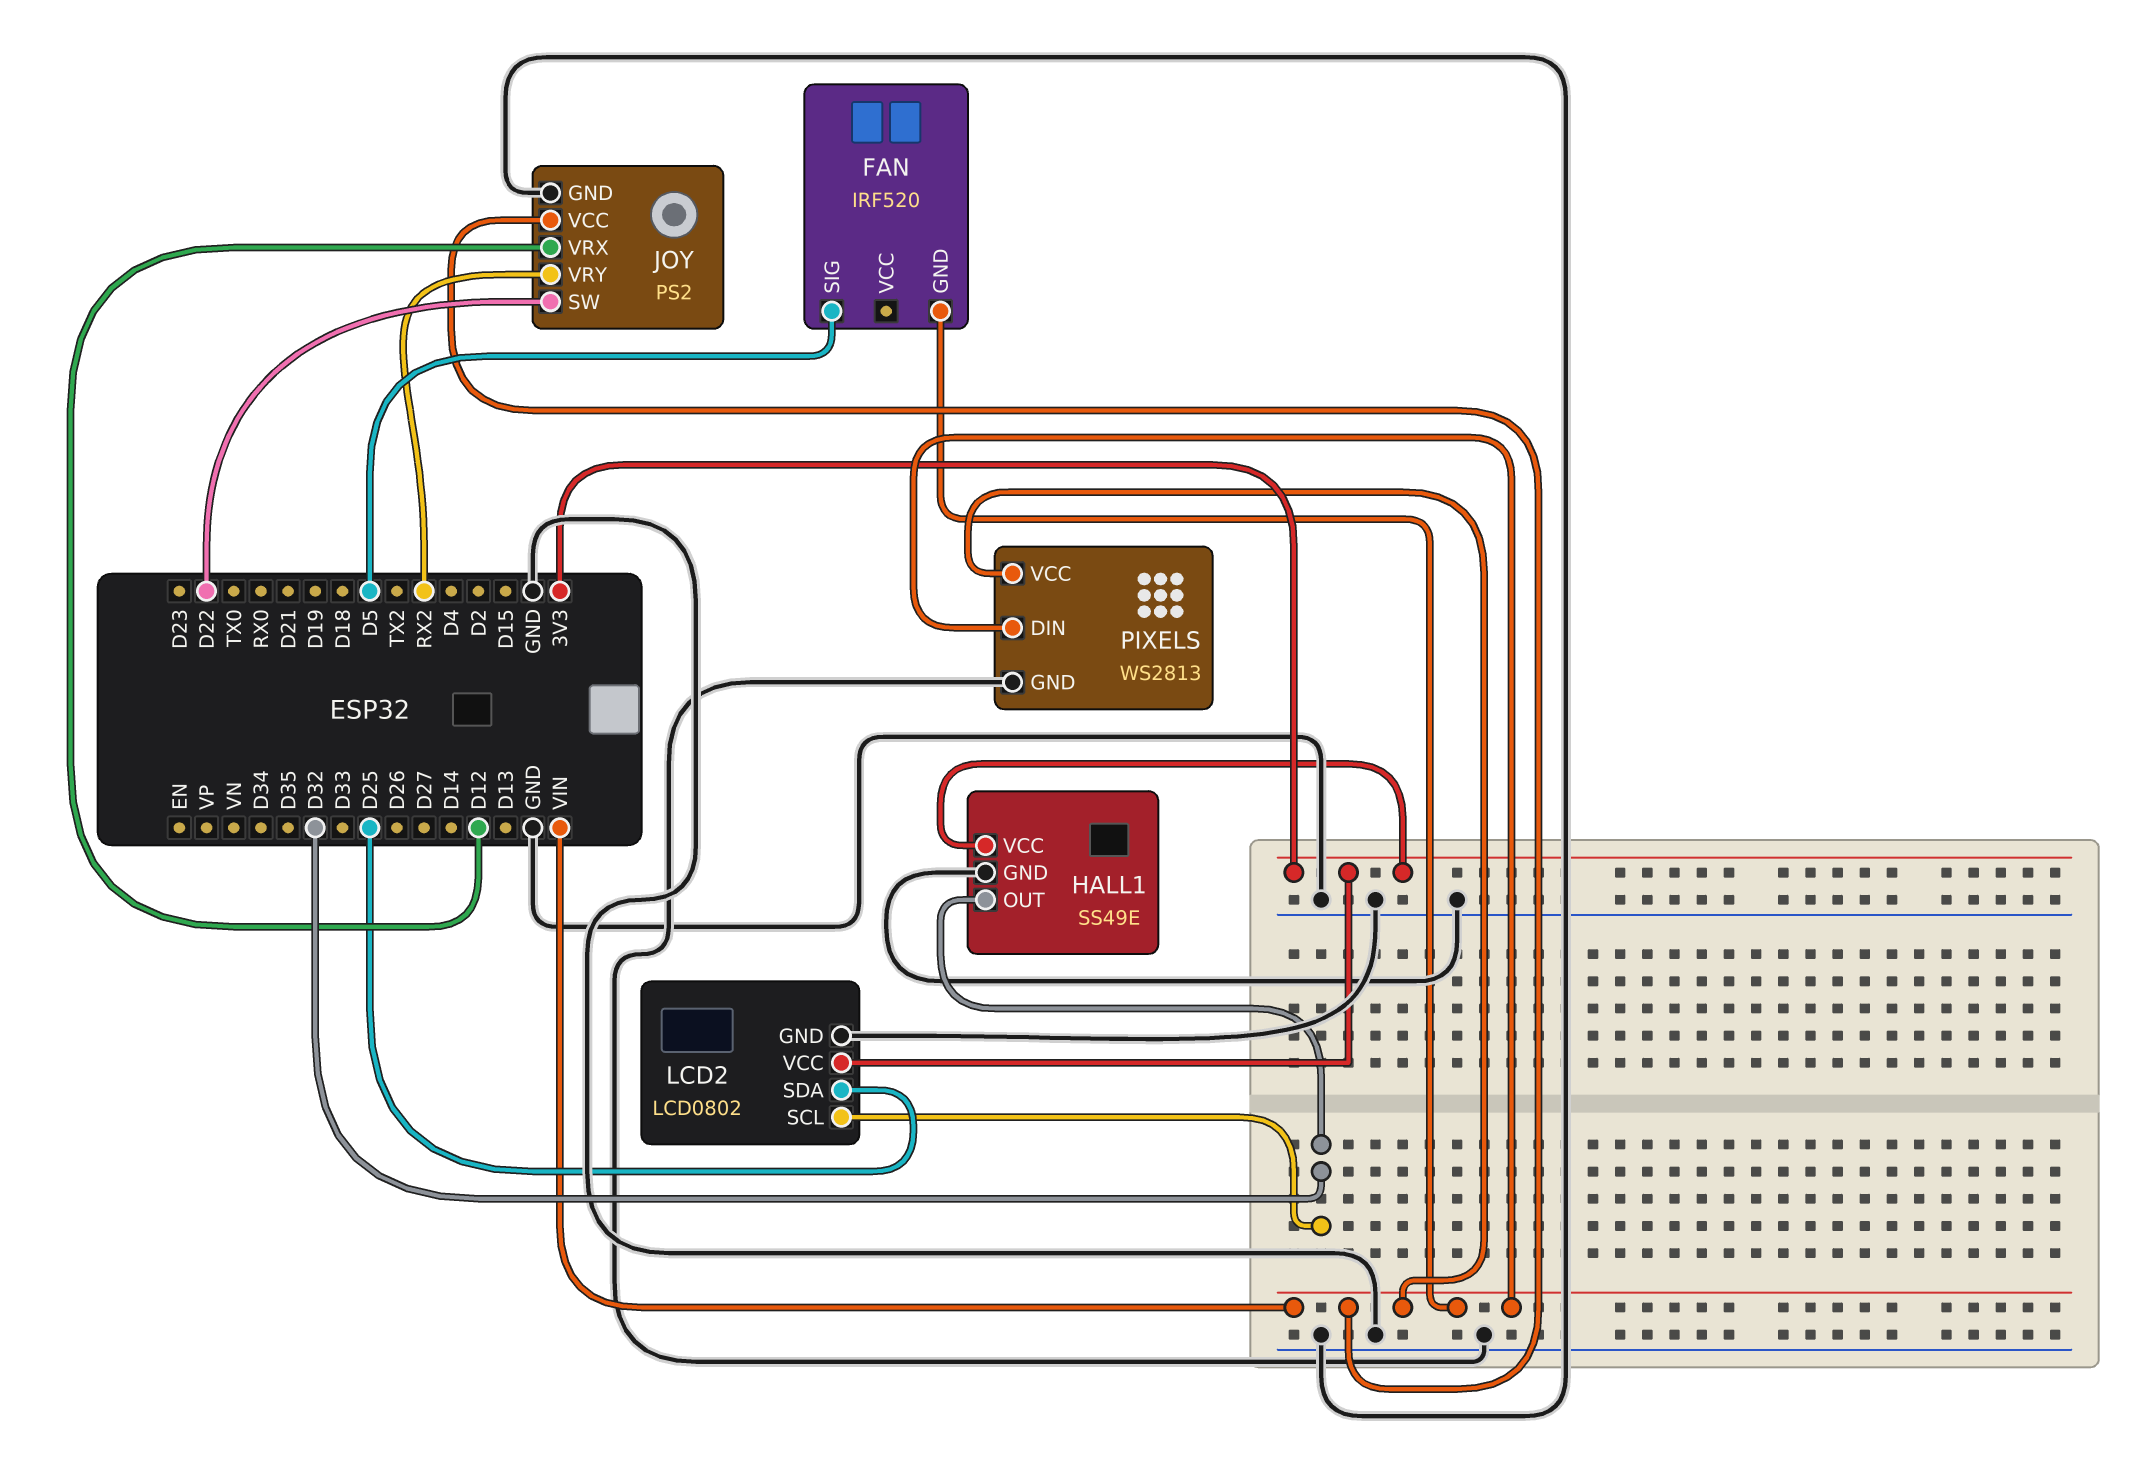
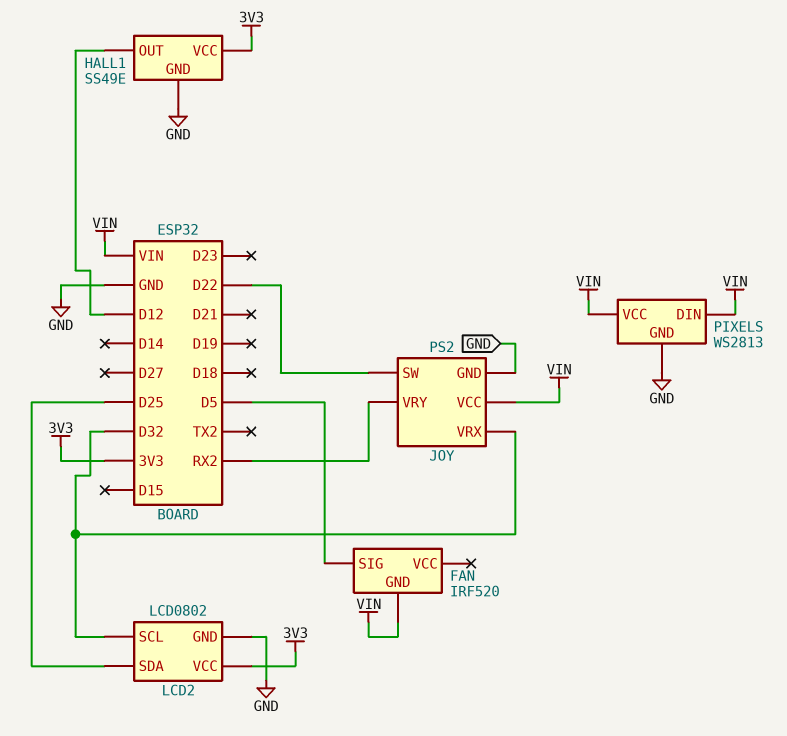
HALL1 pin OUT: D32 -> D12
JOY pin VRX: D12 -> D32

